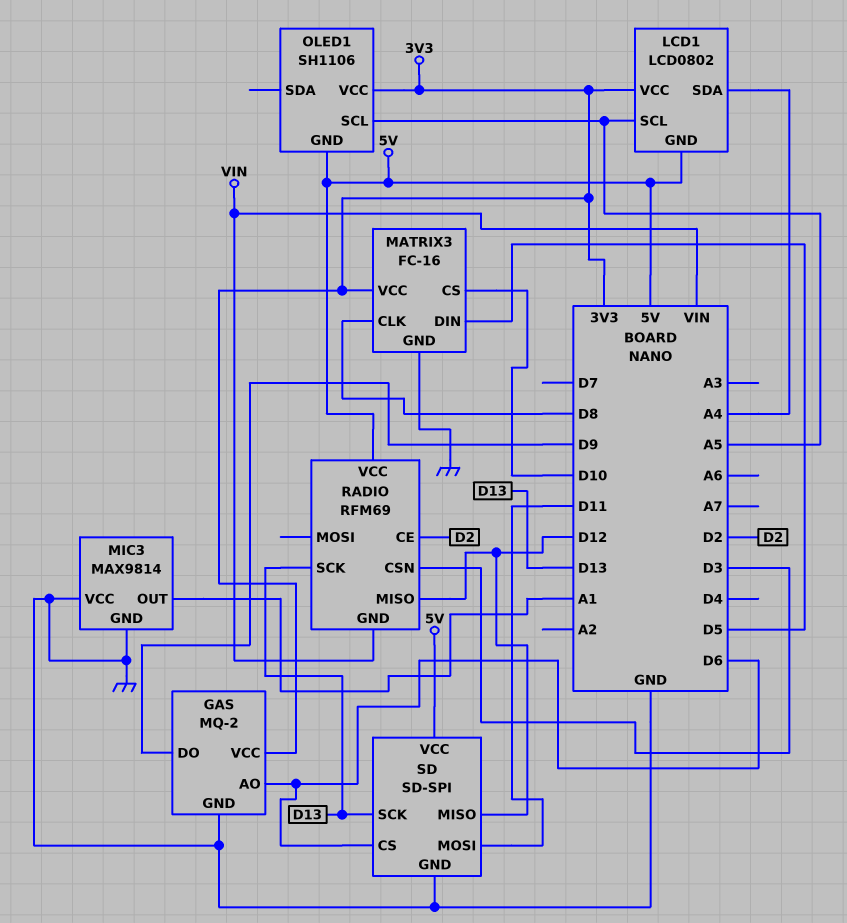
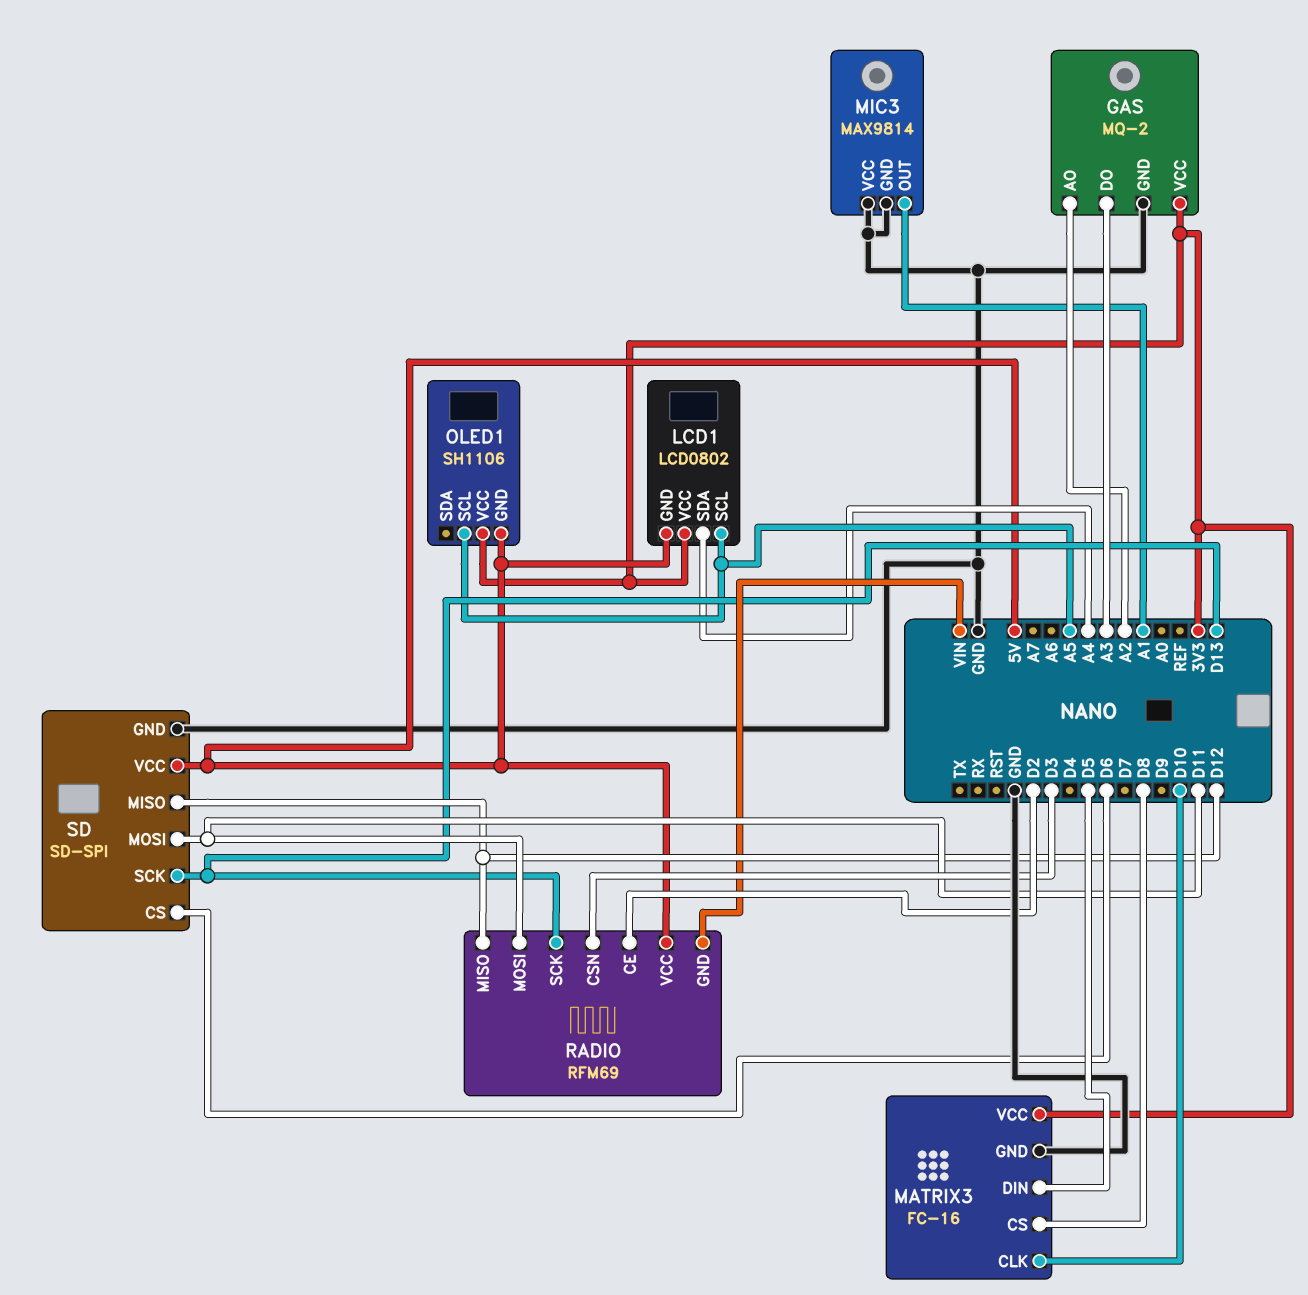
GAS pin AO: D6 -> A2
GAS pin DO: D9 -> A3
MATRIX3 pin CLK: D8 -> D10
MATRIX3 pin CS: D10 -> D8
RADIO pin MOSI: none -> D11

